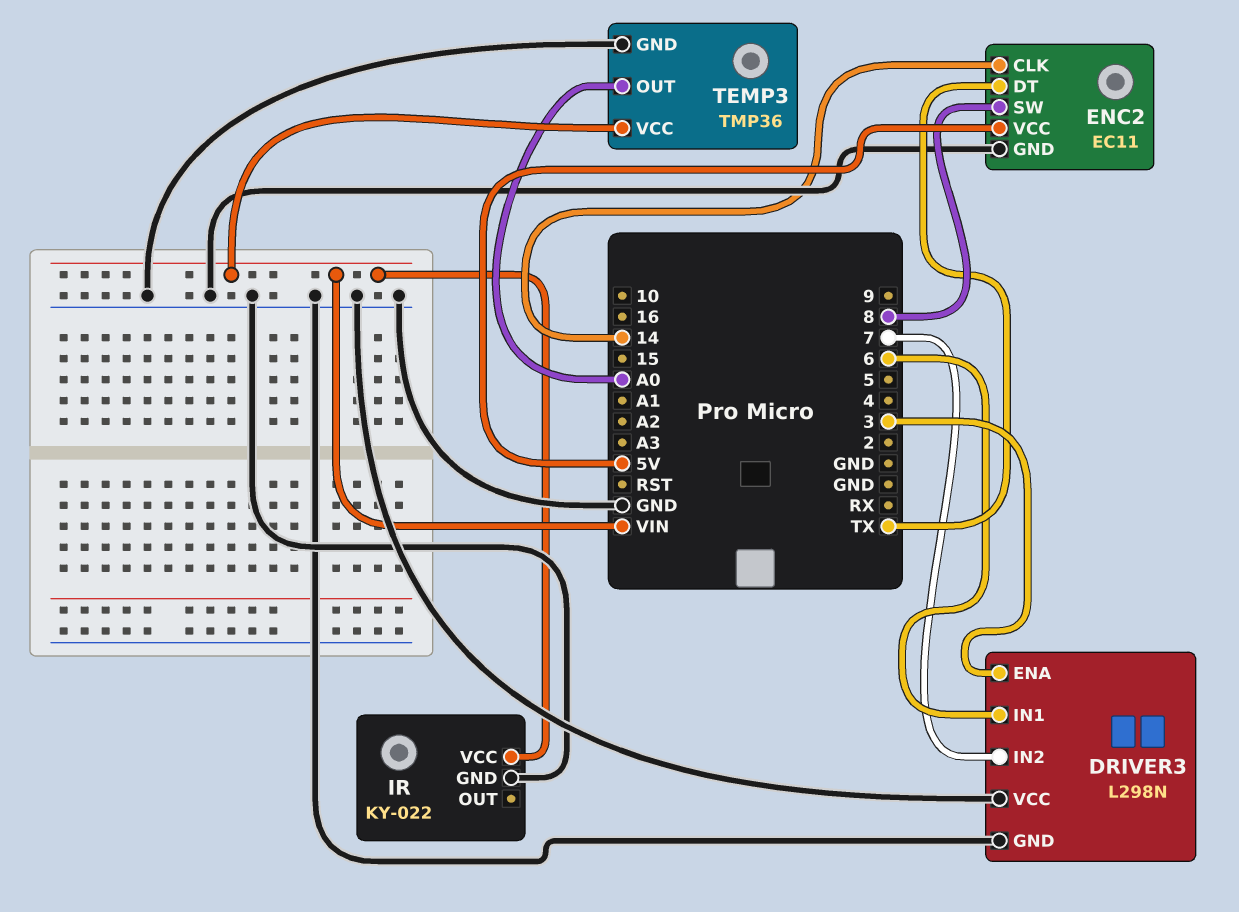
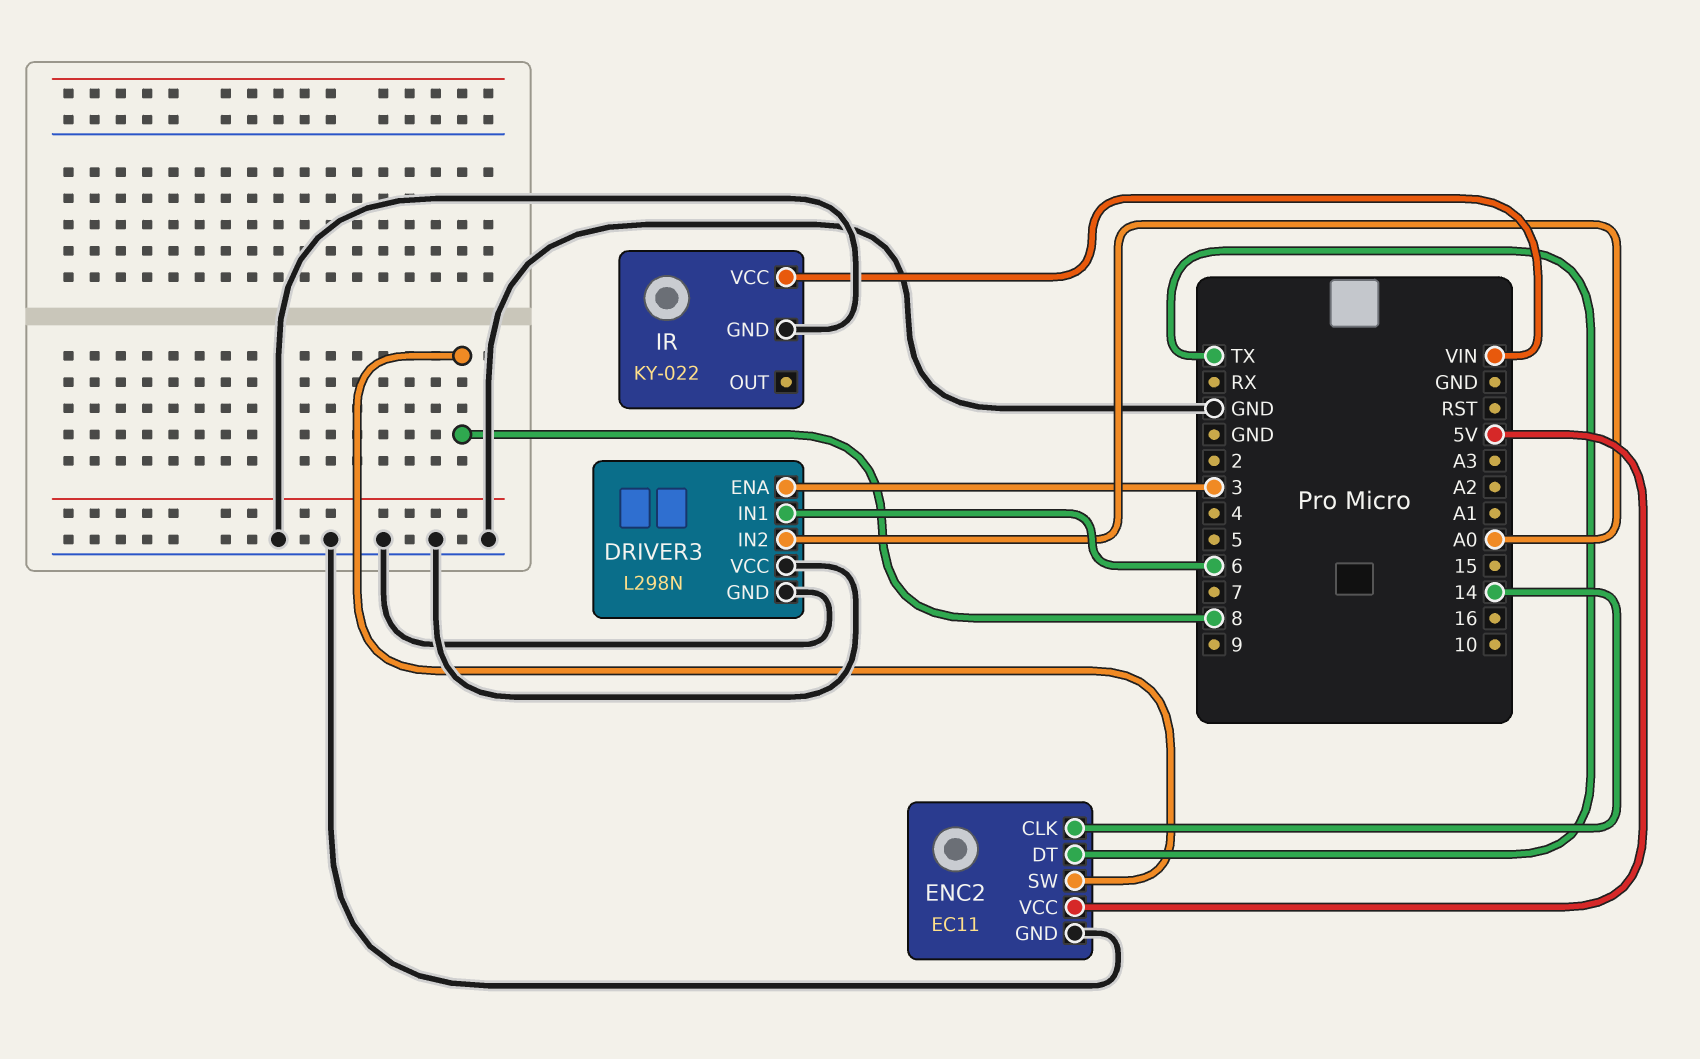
DRIVER3 pin IN2: 7 -> A0
TEMP3: TMP36 -> none
TEMP3 pin GND: GND -> none
TEMP3 pin OUT: A0 -> none
TEMP3 pin VCC: VIN -> none

